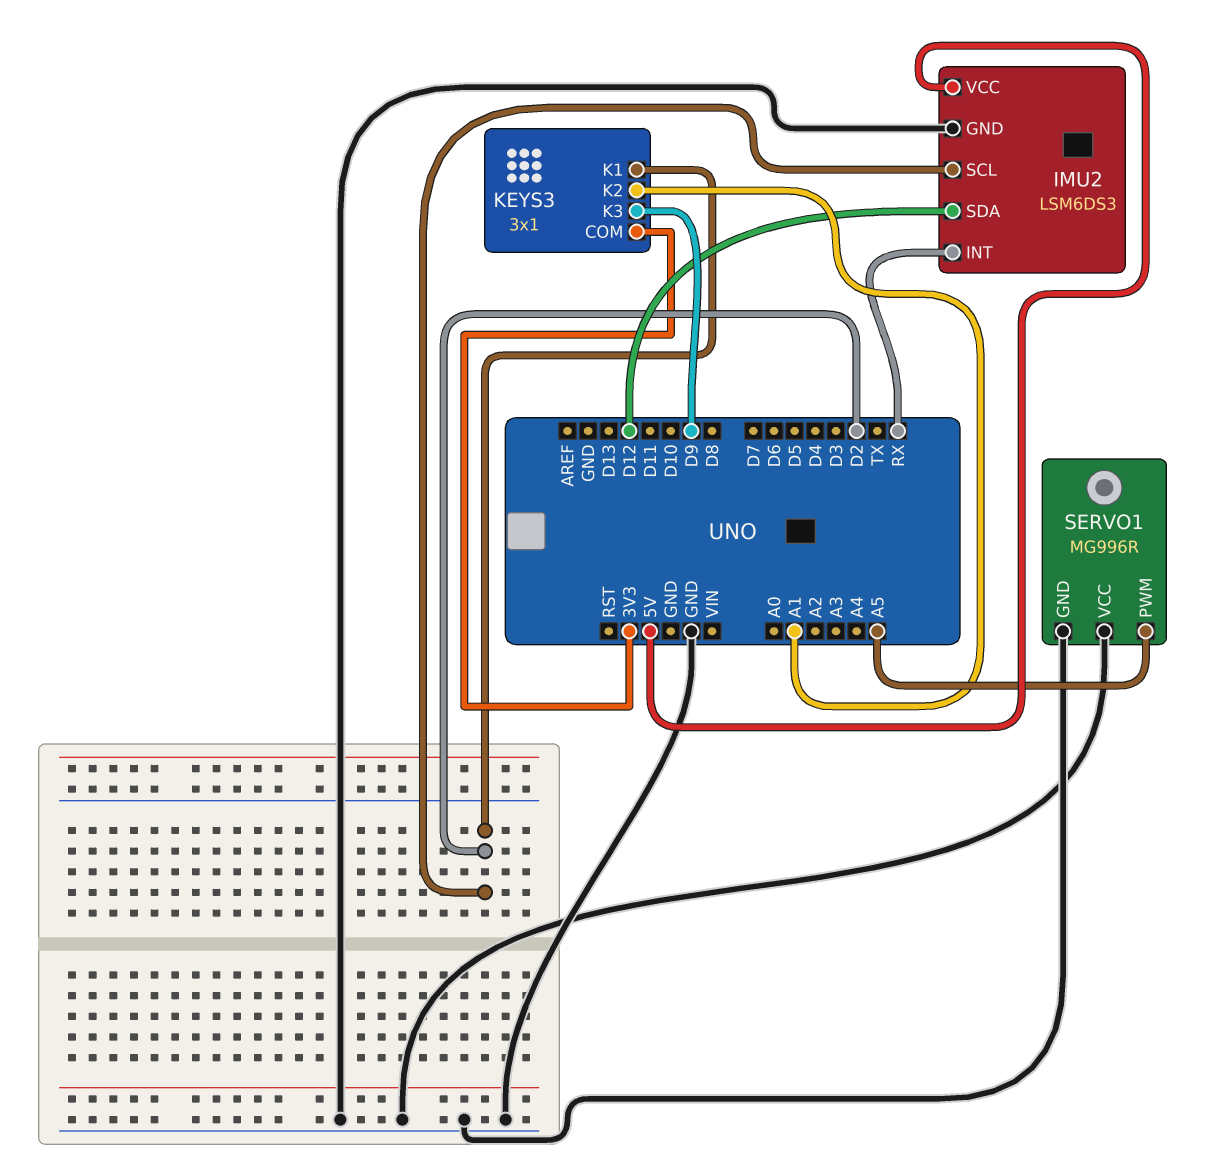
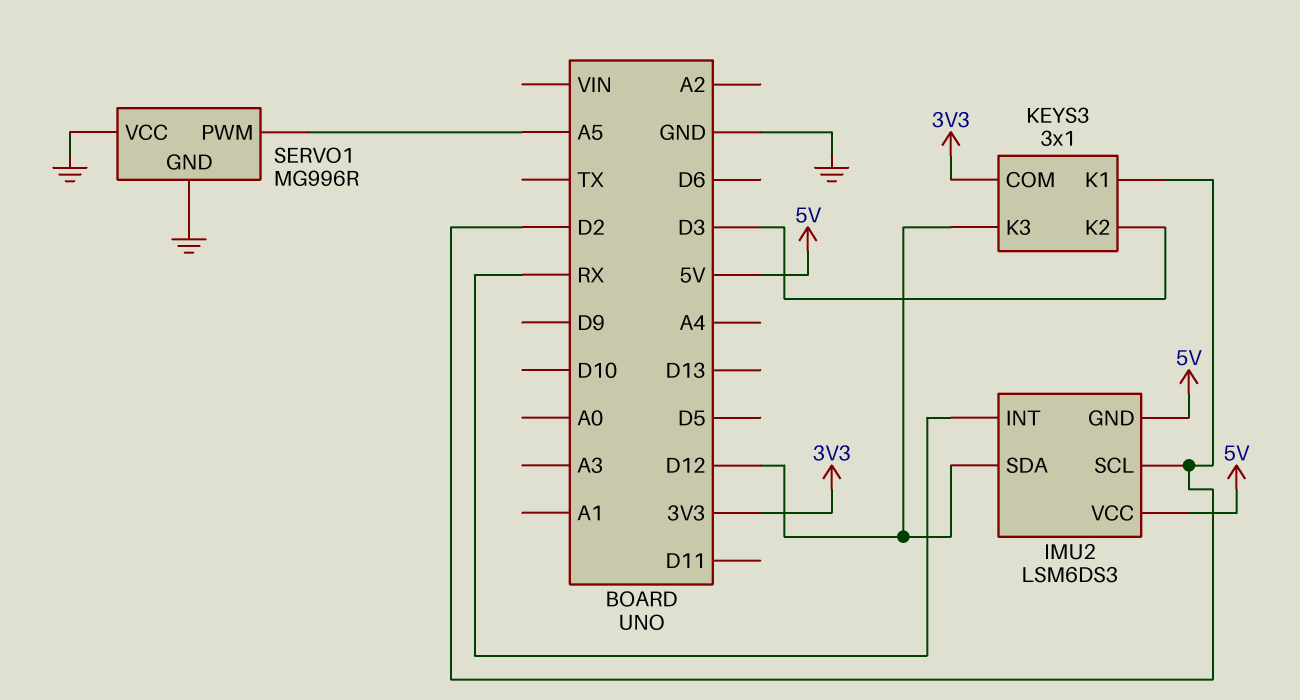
IMU2 pin GND: GND -> 5V
KEYS3 pin K2: A1 -> D3
KEYS3 pin K3: D9 -> D12

